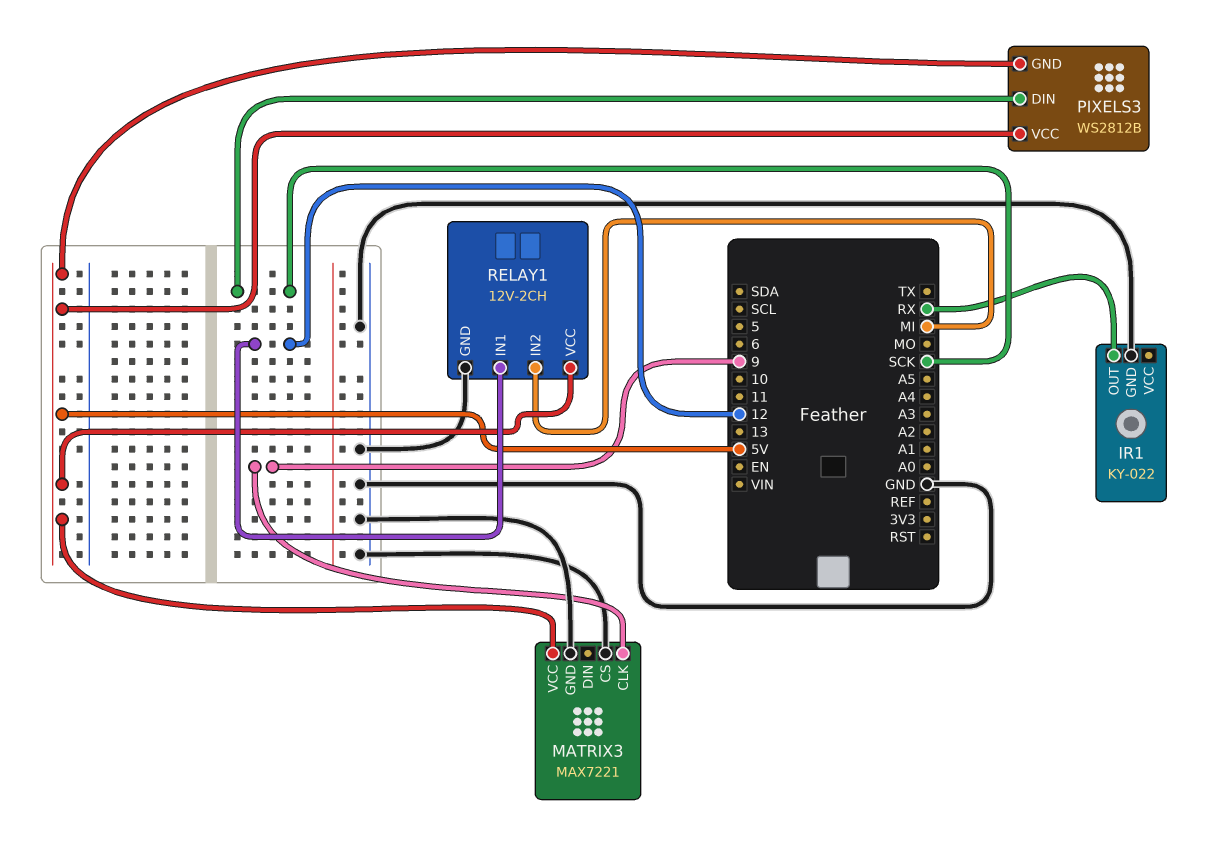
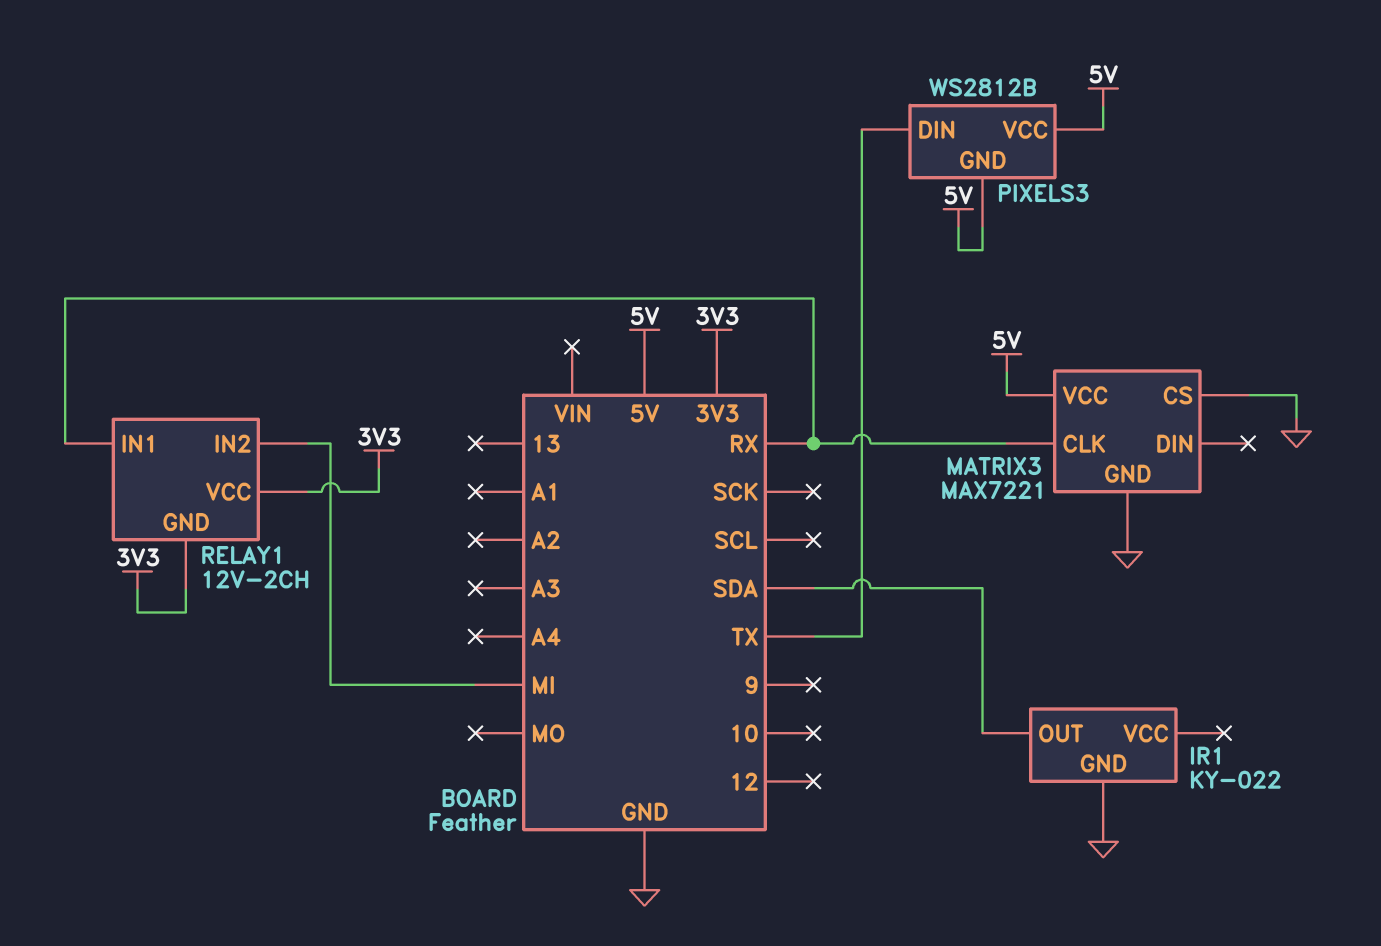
IR1 pin OUT: RX -> SDA
MATRIX3 pin CLK: 9 -> RX
PIXELS3 pin DIN: SCK -> TX
RELAY1 pin GND: GND -> 3V3
RELAY1 pin IN1: 12 -> RX
RELAY1 pin VCC: 5V -> 3V3

